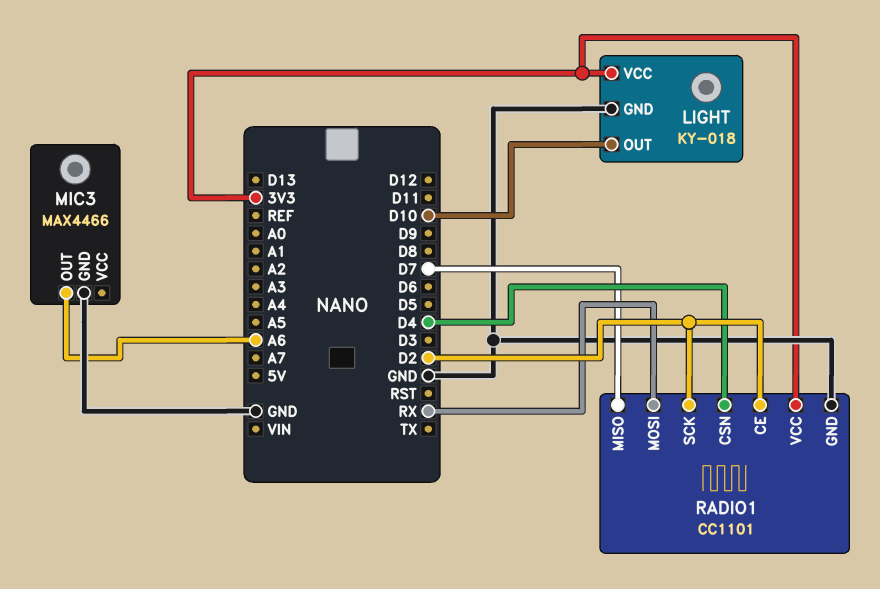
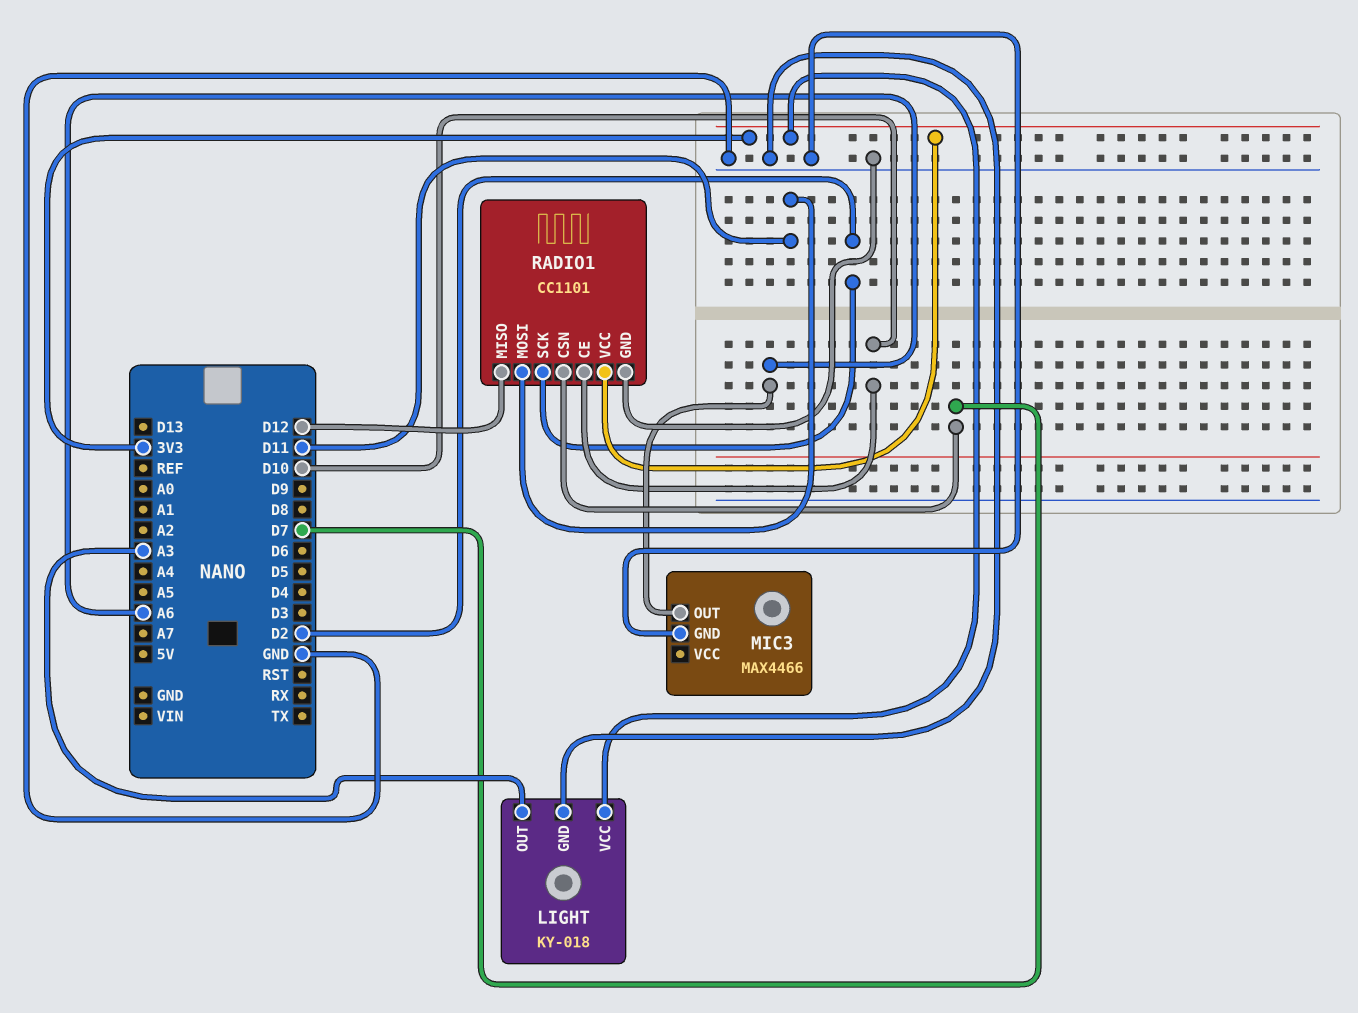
LIGHT pin OUT: D10 -> A3
RADIO1 pin CE: D2 -> D10
RADIO1 pin CSN: D4 -> D7
RADIO1 pin MISO: D7 -> D12
RADIO1 pin MOSI: RX -> D11

